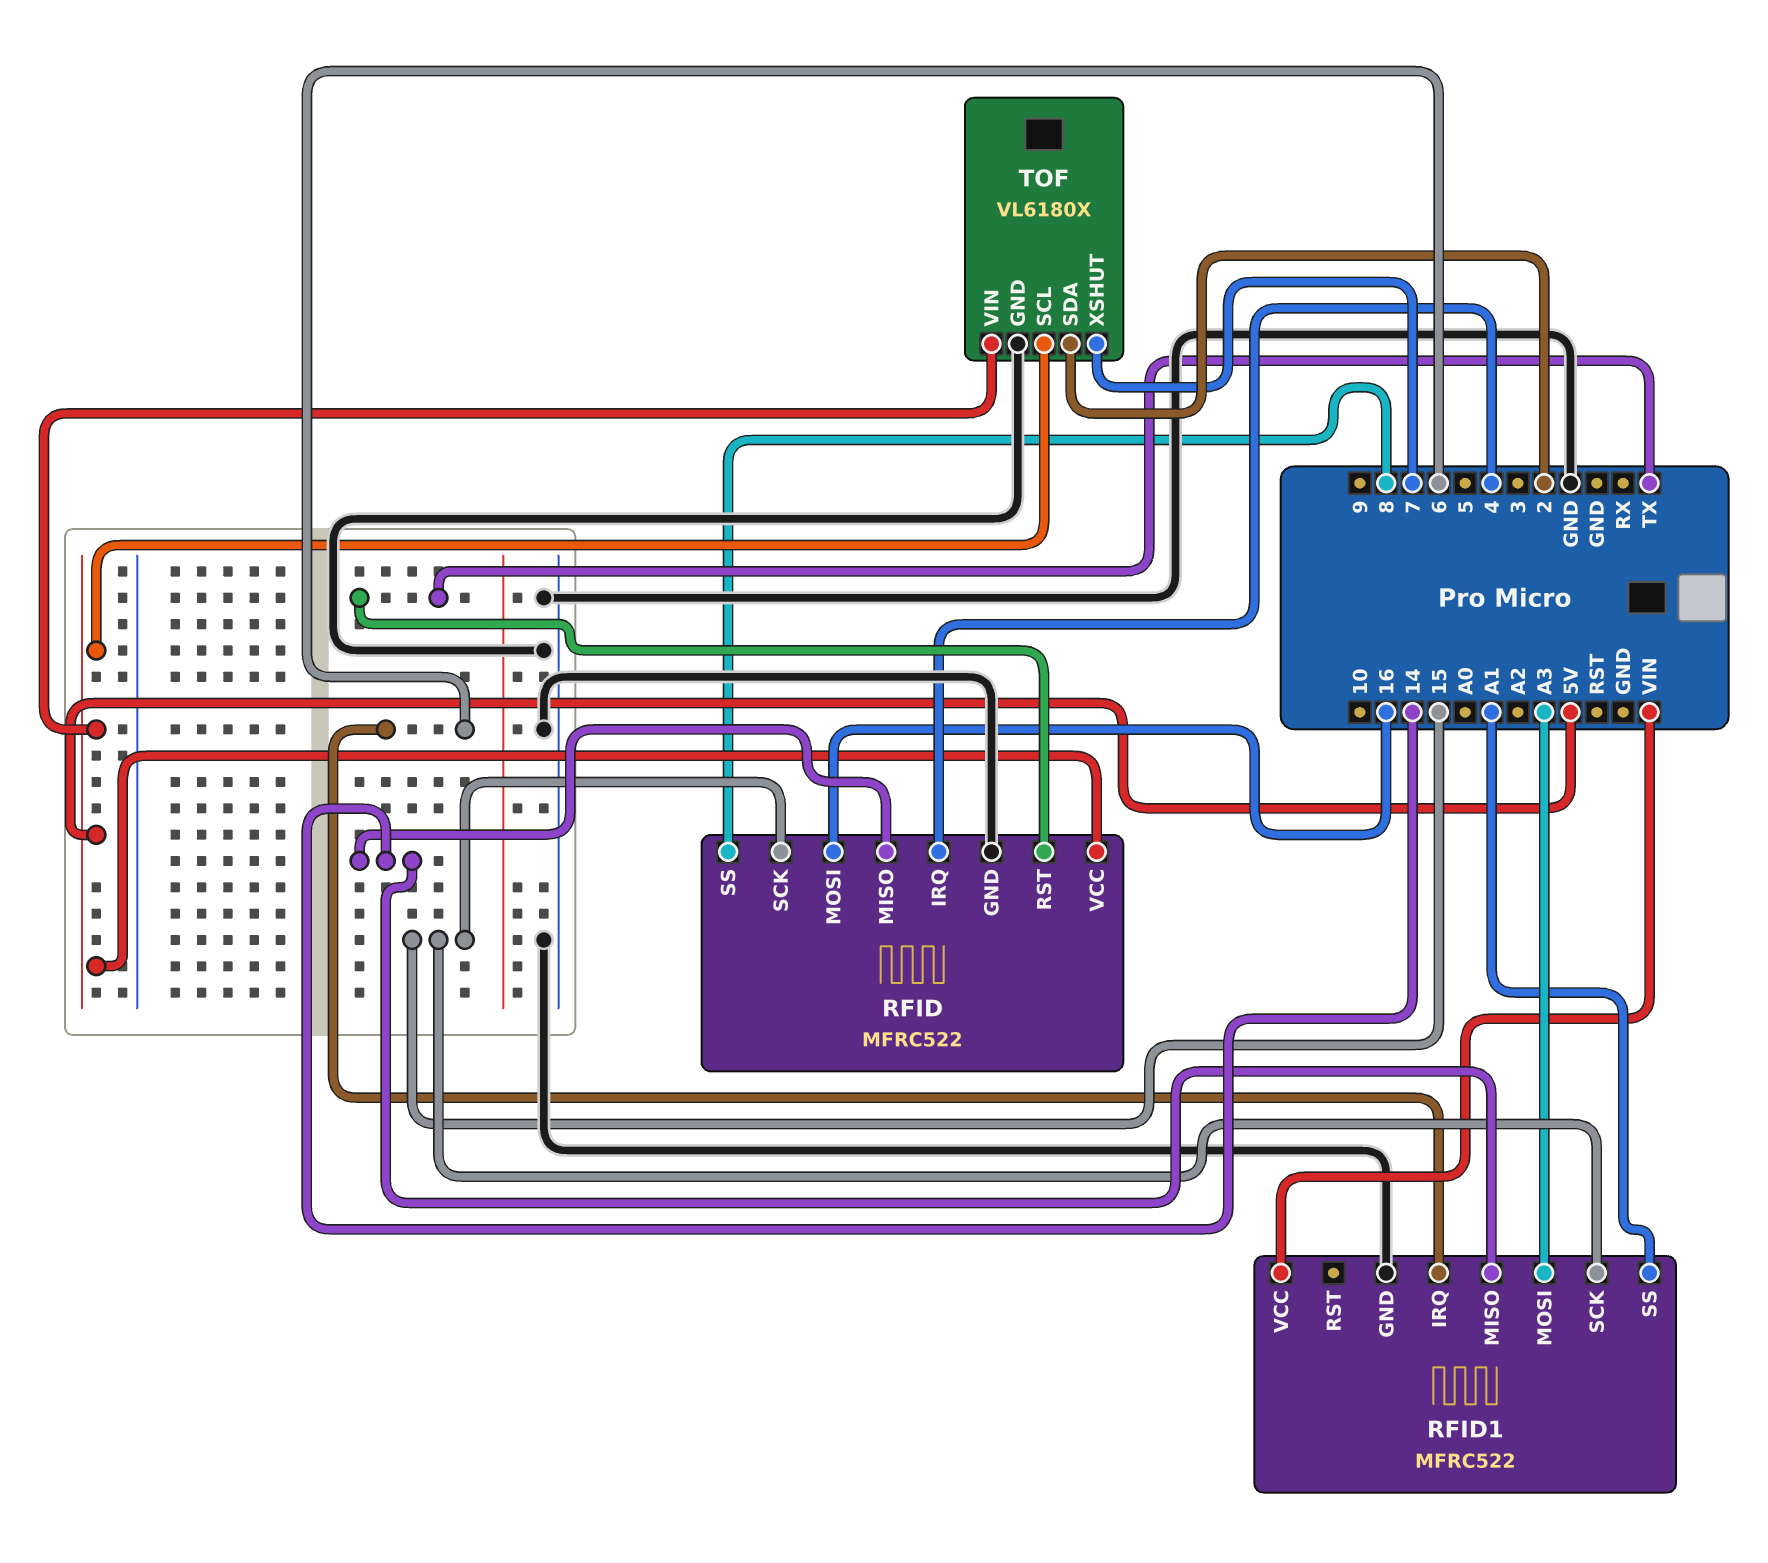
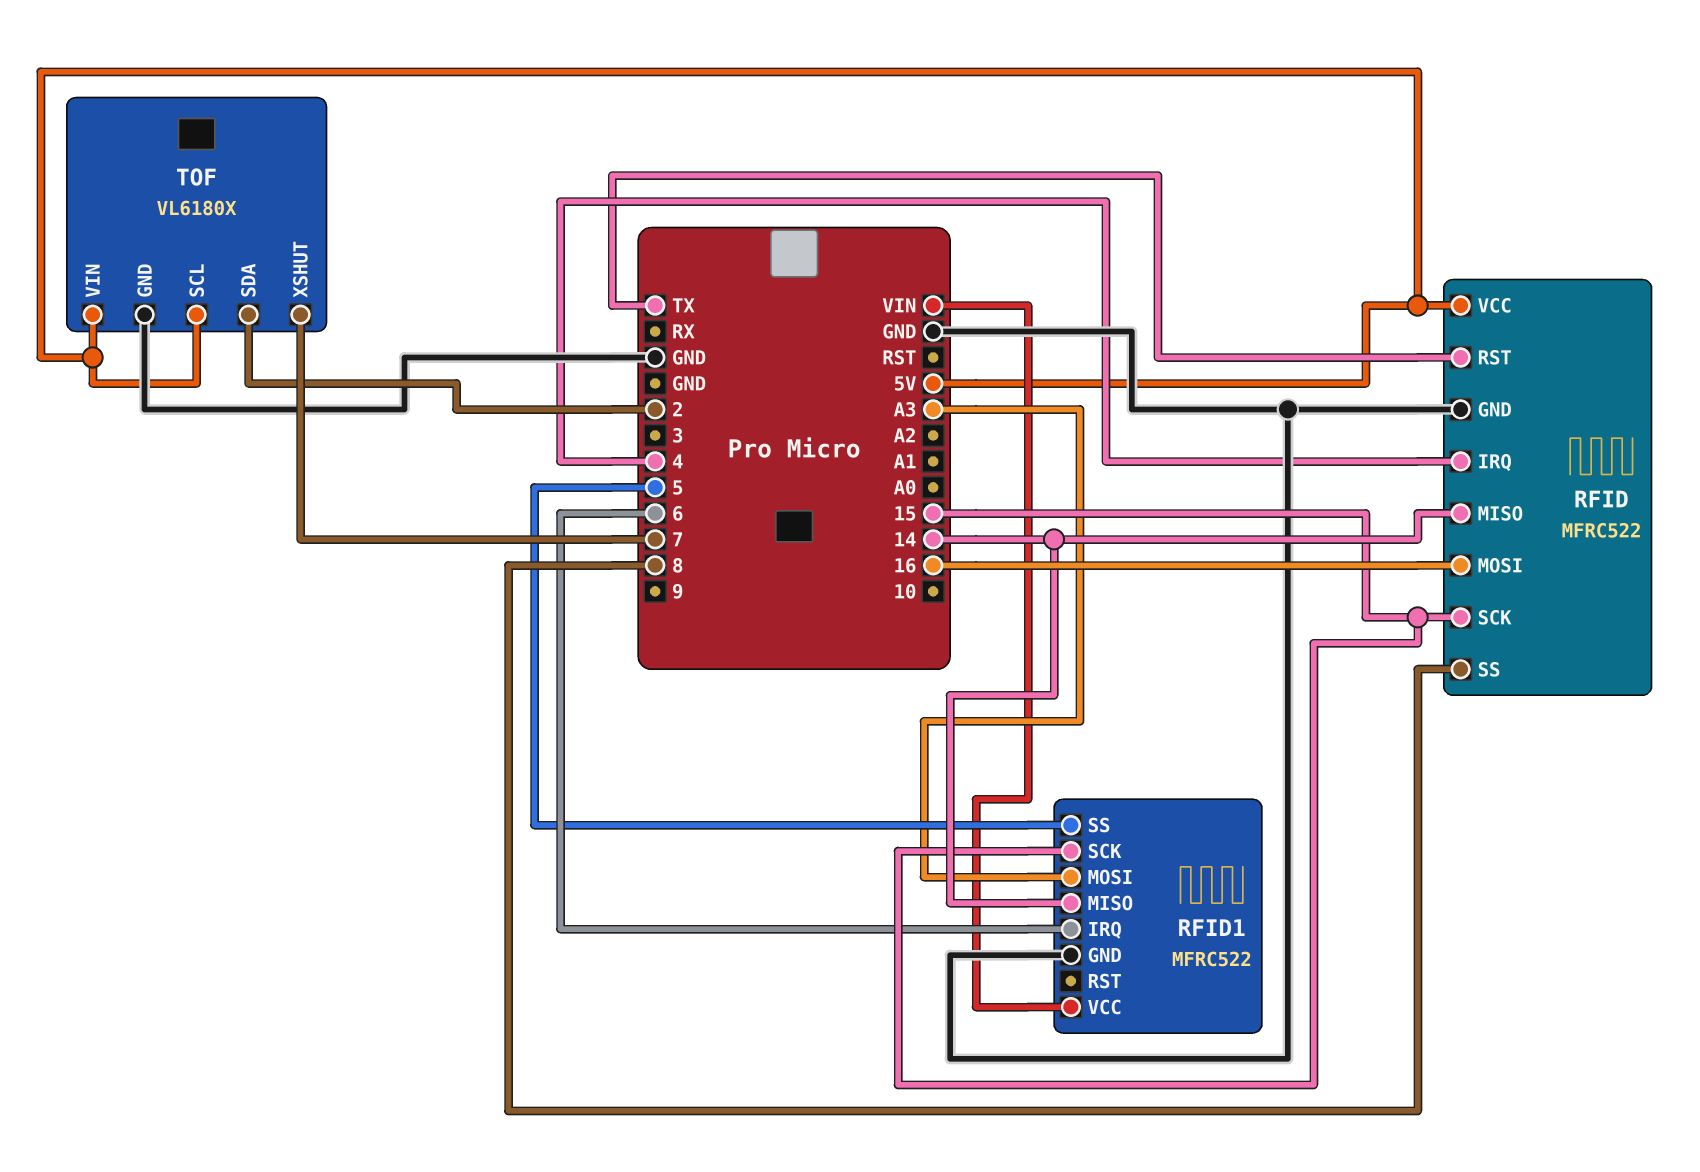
RFID1 pin SS: A1 -> 5

